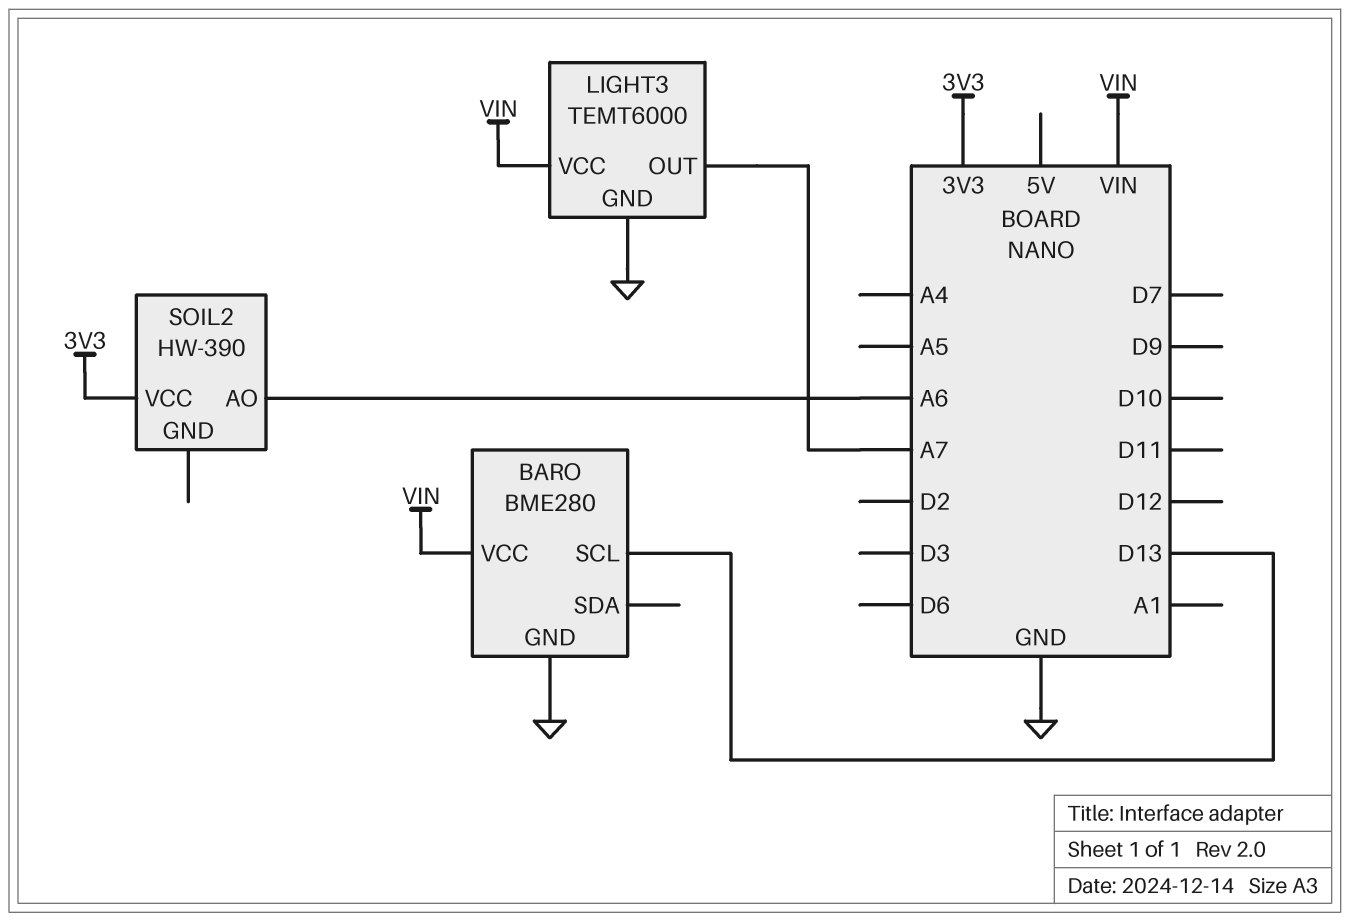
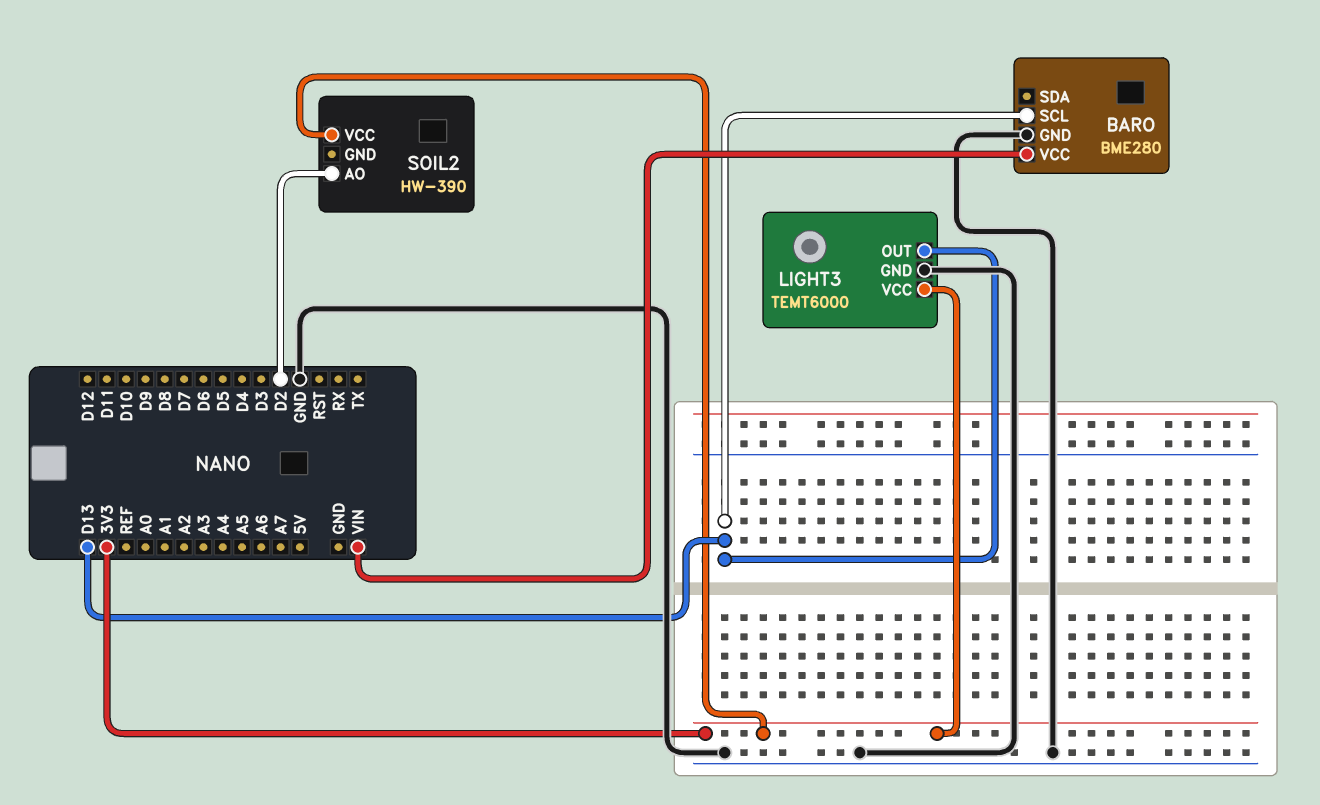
LIGHT3 pin OUT: A7 -> D13
LIGHT3 pin VCC: VIN -> 3V3
SOIL2 pin AO: A6 -> D2

